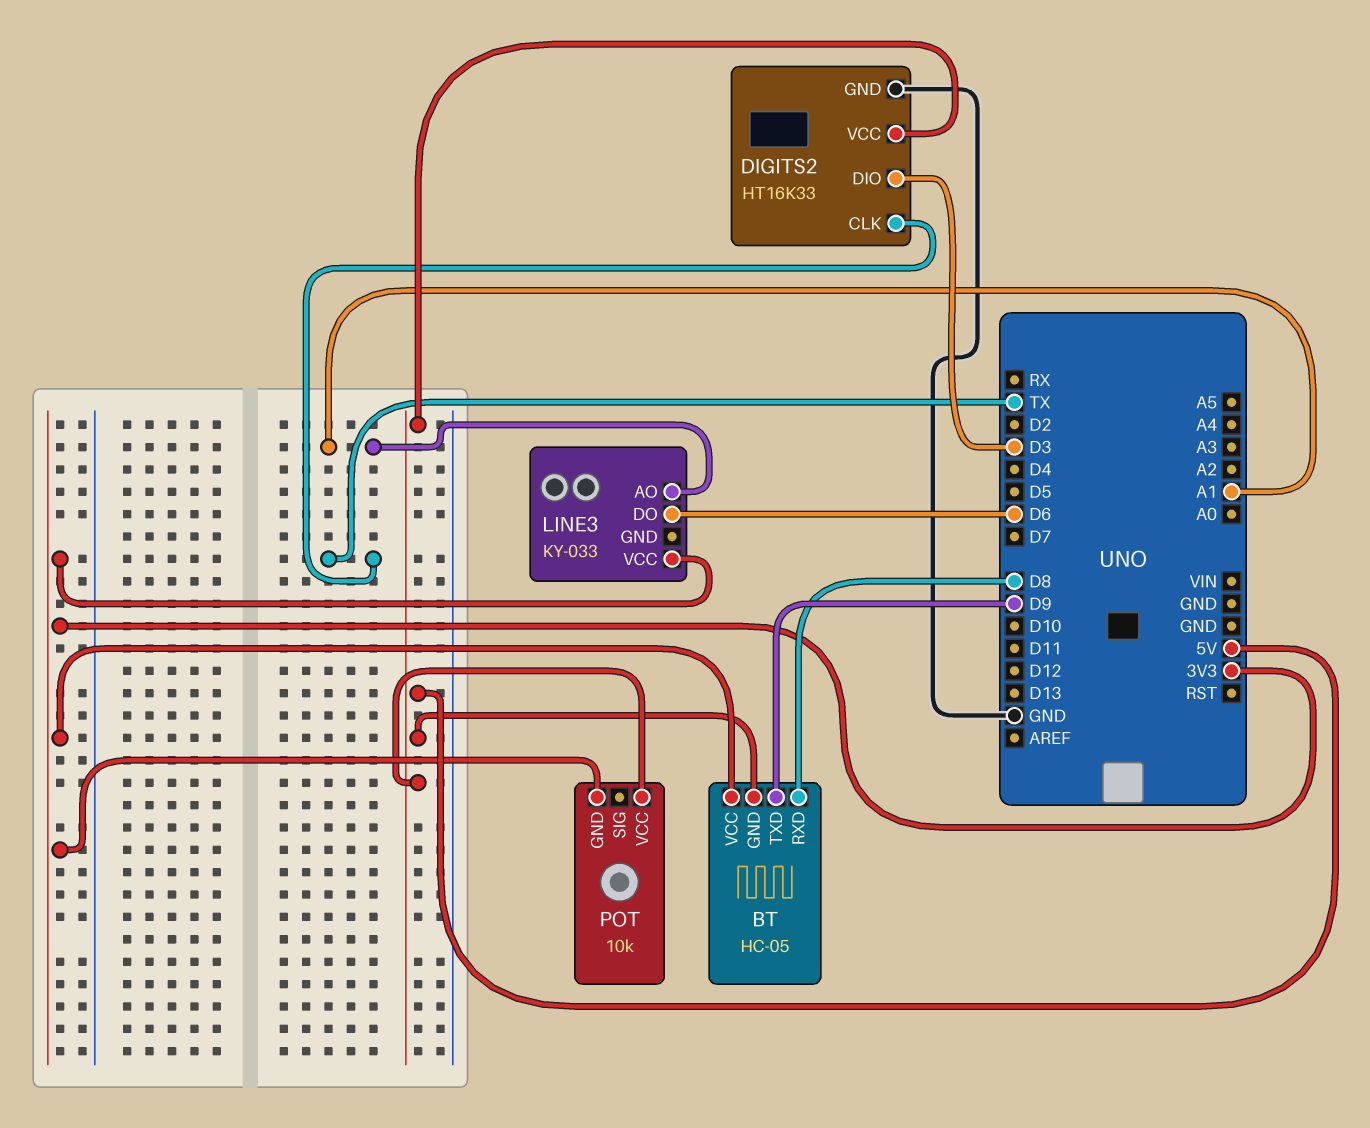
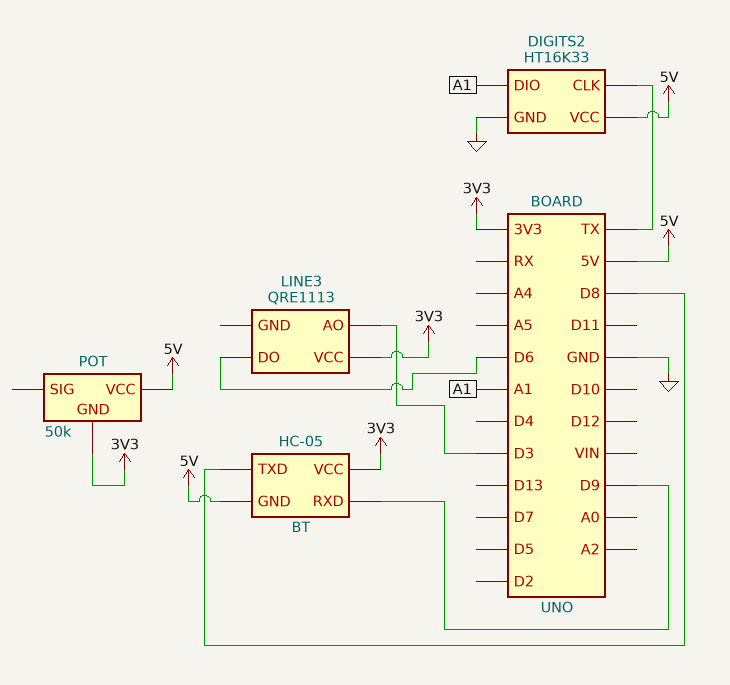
BT pin RXD: D8 -> D9
BT pin TXD: D9 -> D8
DIGITS2 pin DIO: D3 -> A1
LINE3: KY-033 -> QRE1113
LINE3 pin AO: A1 -> D3
POT: 10k -> 50k

